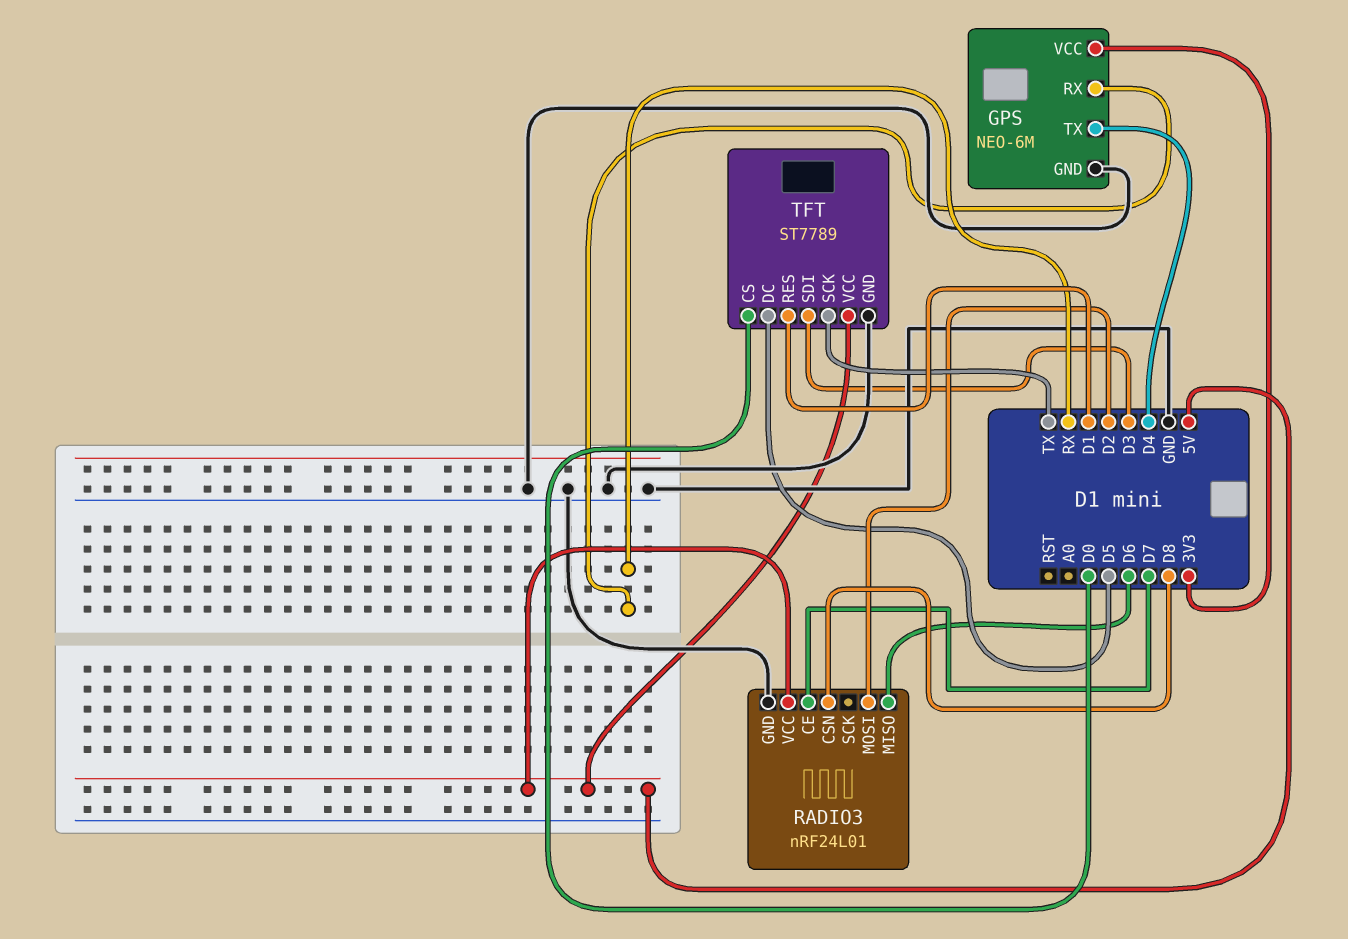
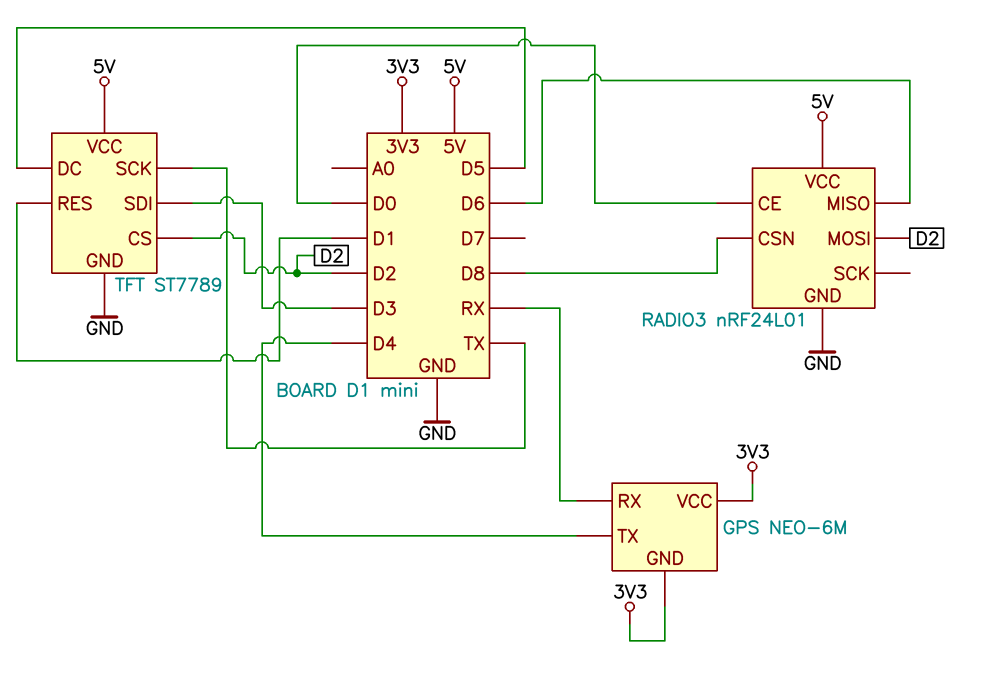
GPS pin GND: GND -> 3V3
RADIO3 pin CE: D7 -> D0
TFT pin CS: D0 -> D2

